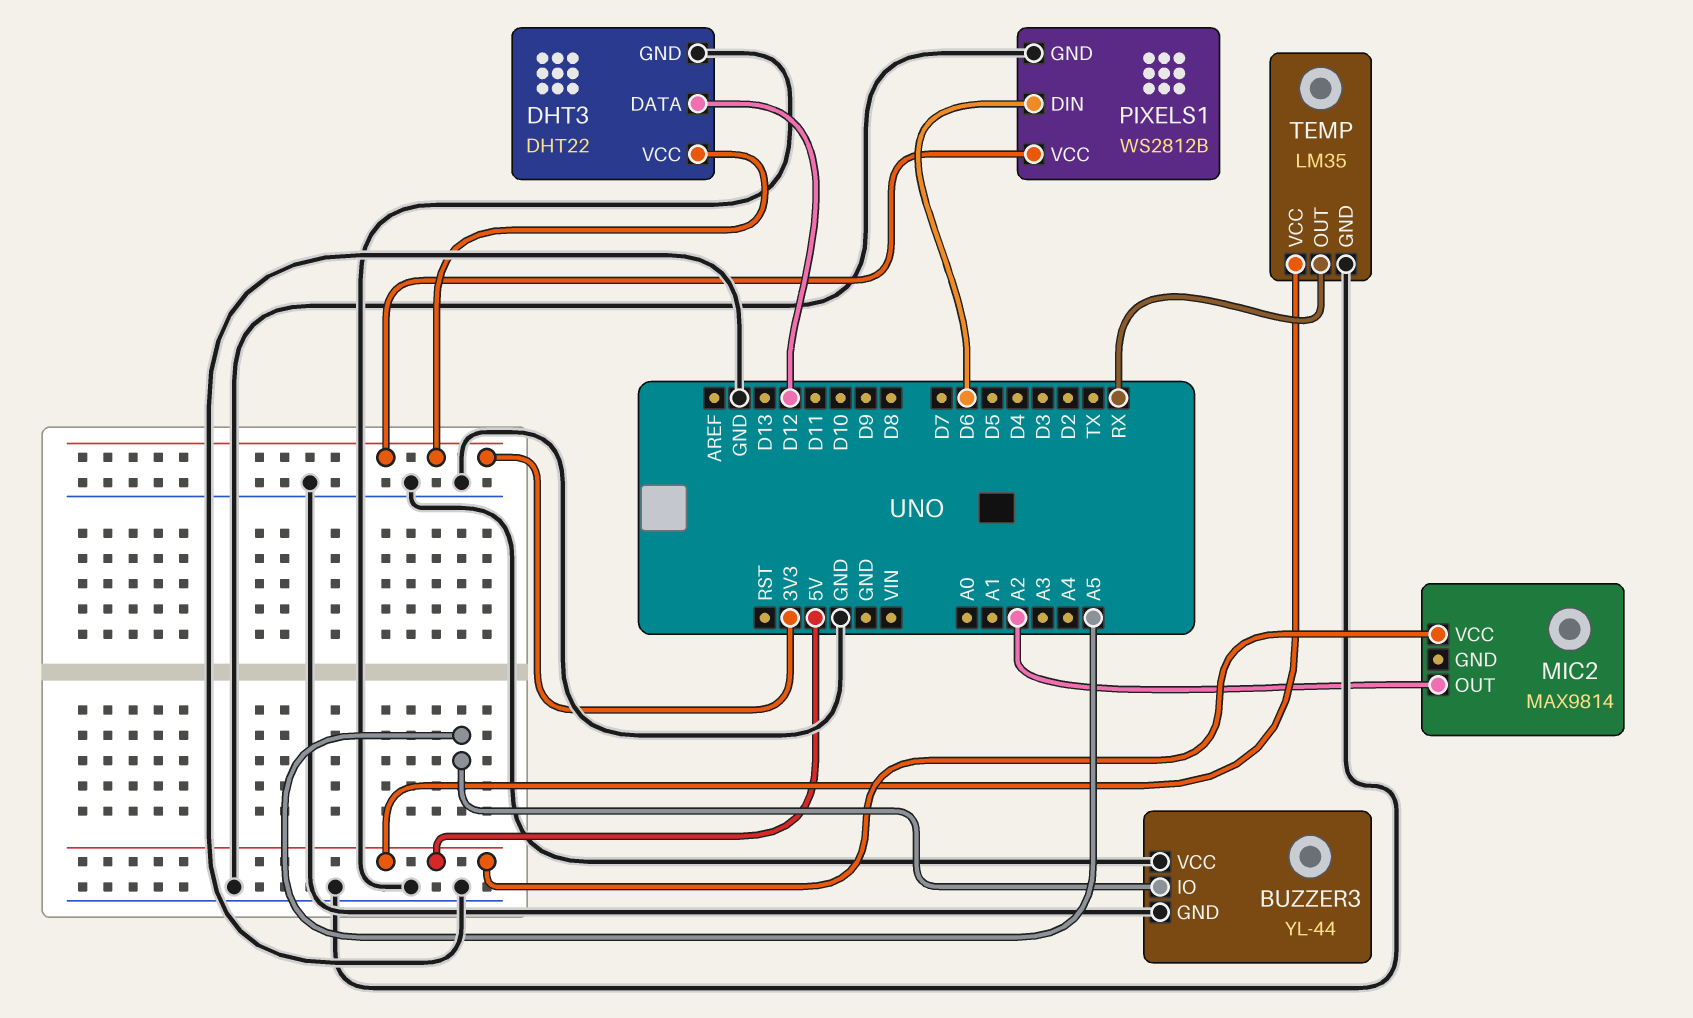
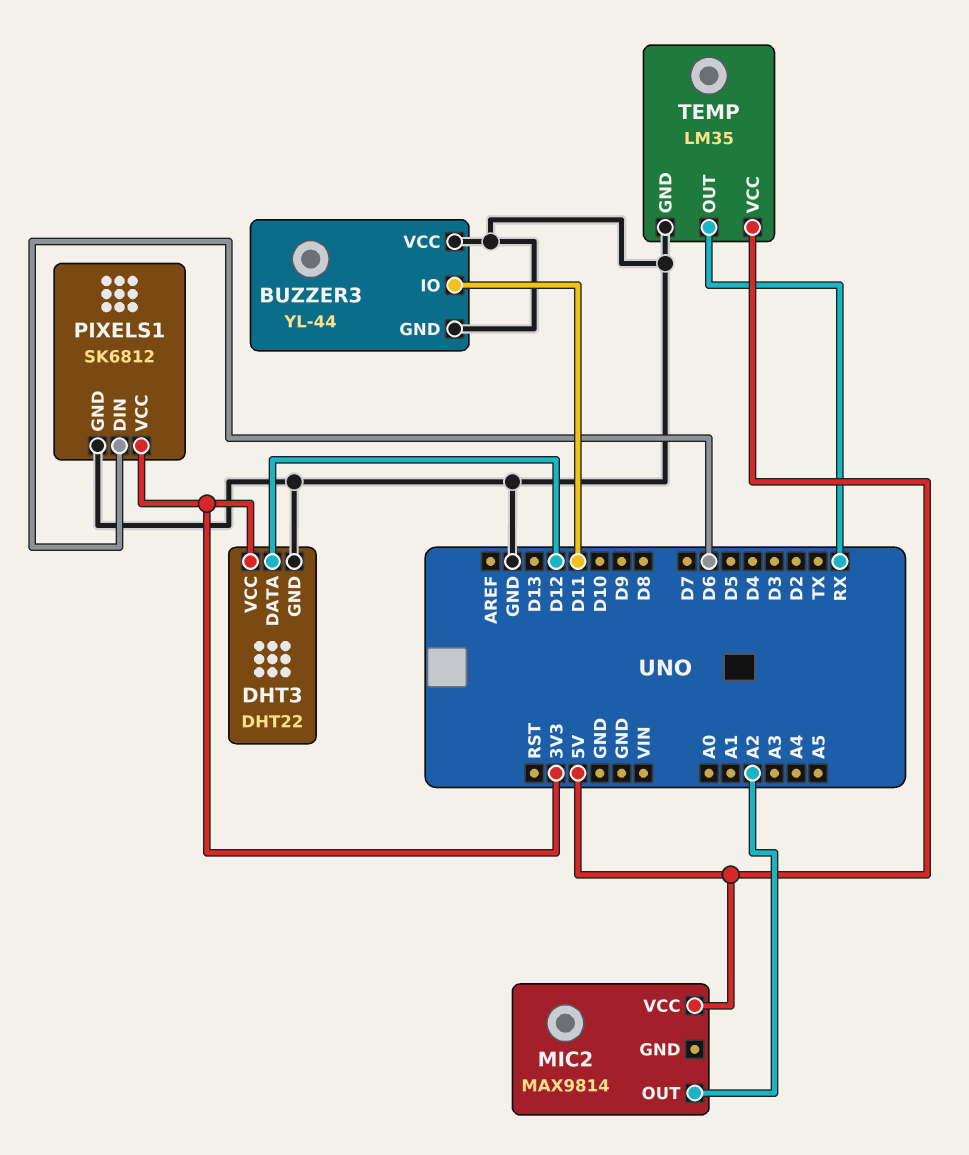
BUZZER3 pin IO: A5 -> D11
PIXELS1: WS2812B -> SK6812

